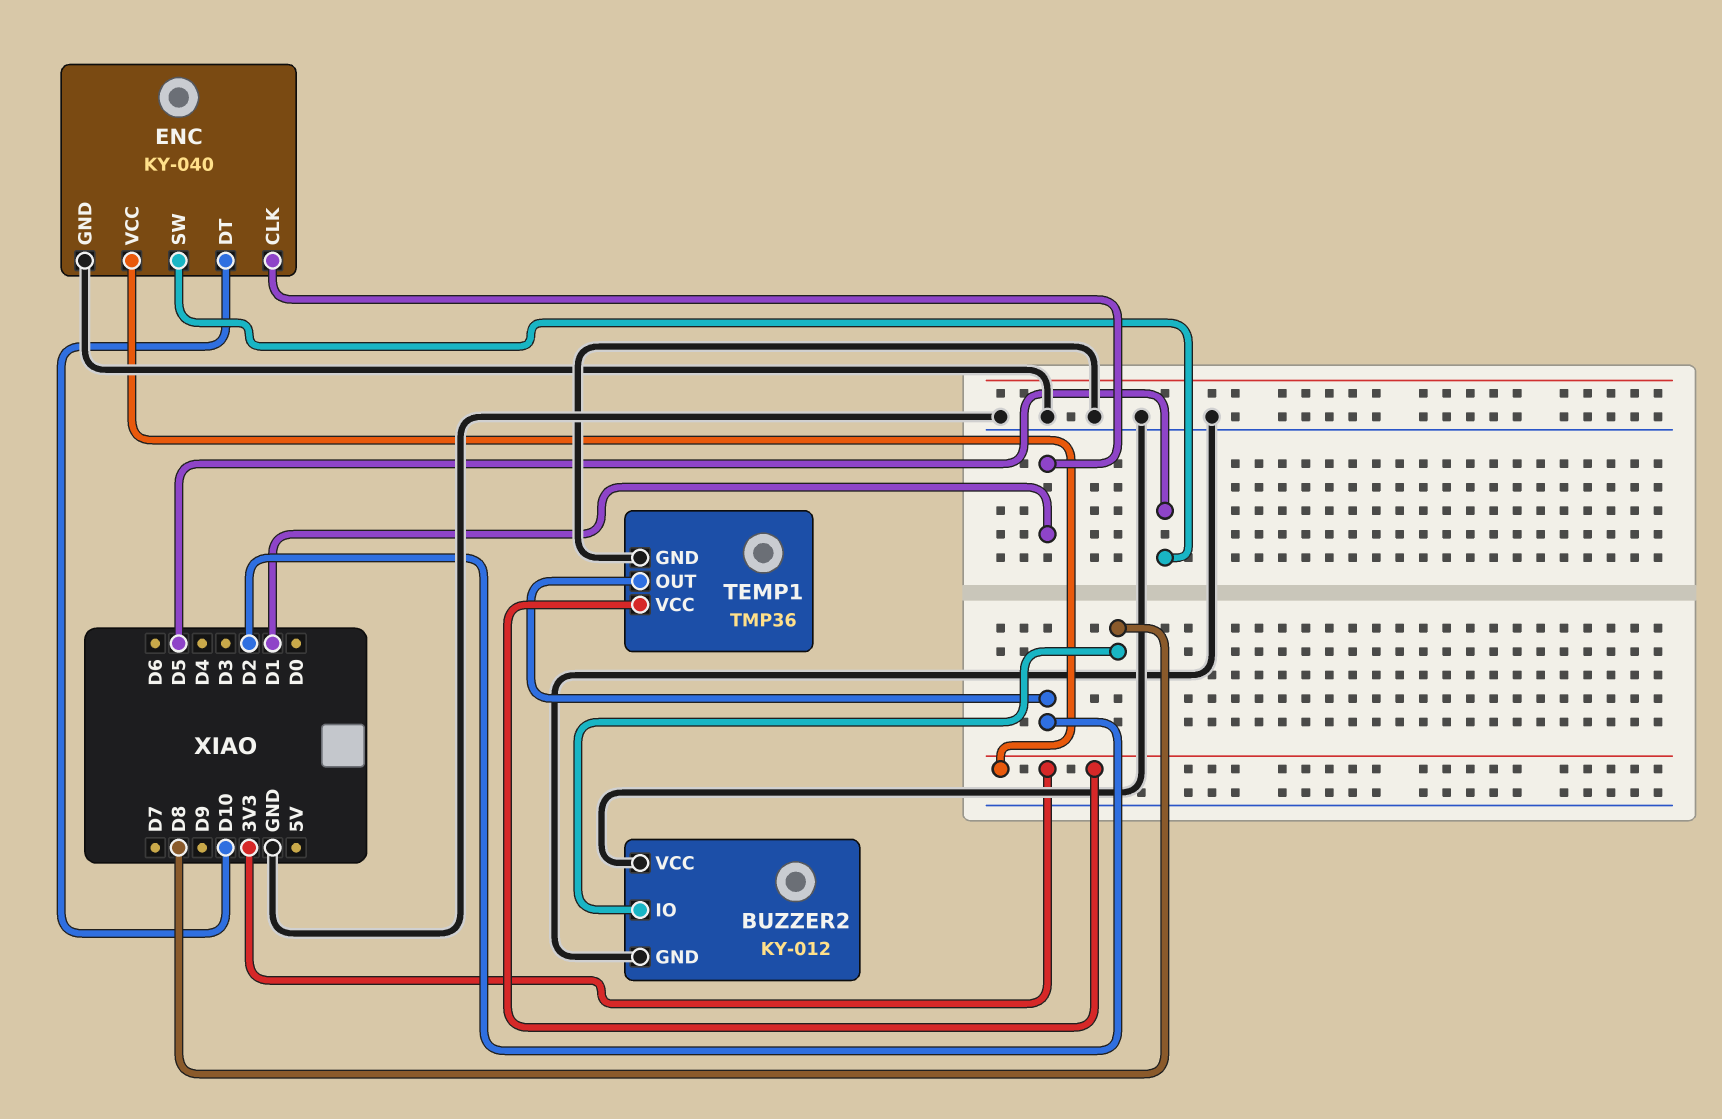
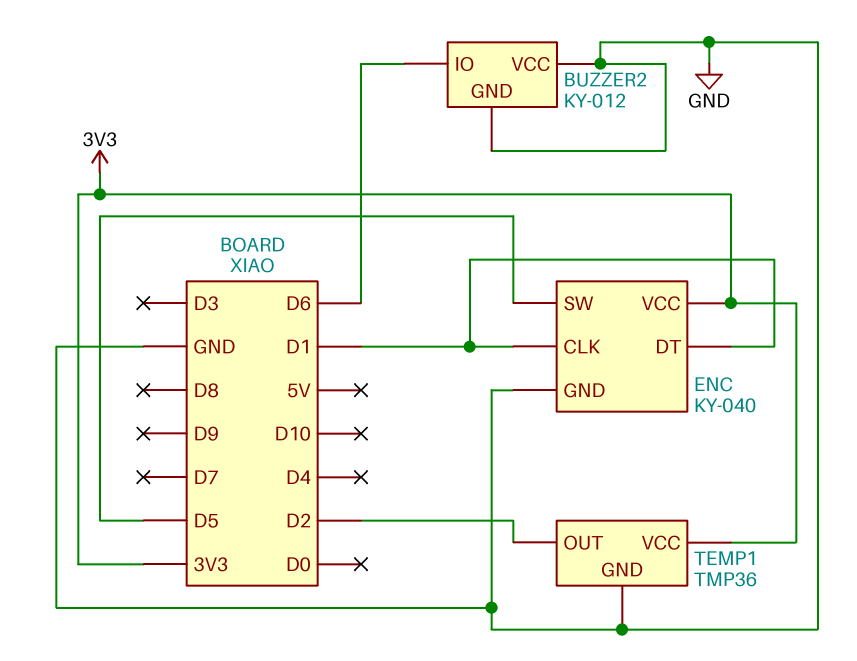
BUZZER2 pin IO: D8 -> D6
ENC pin DT: D10 -> D1

